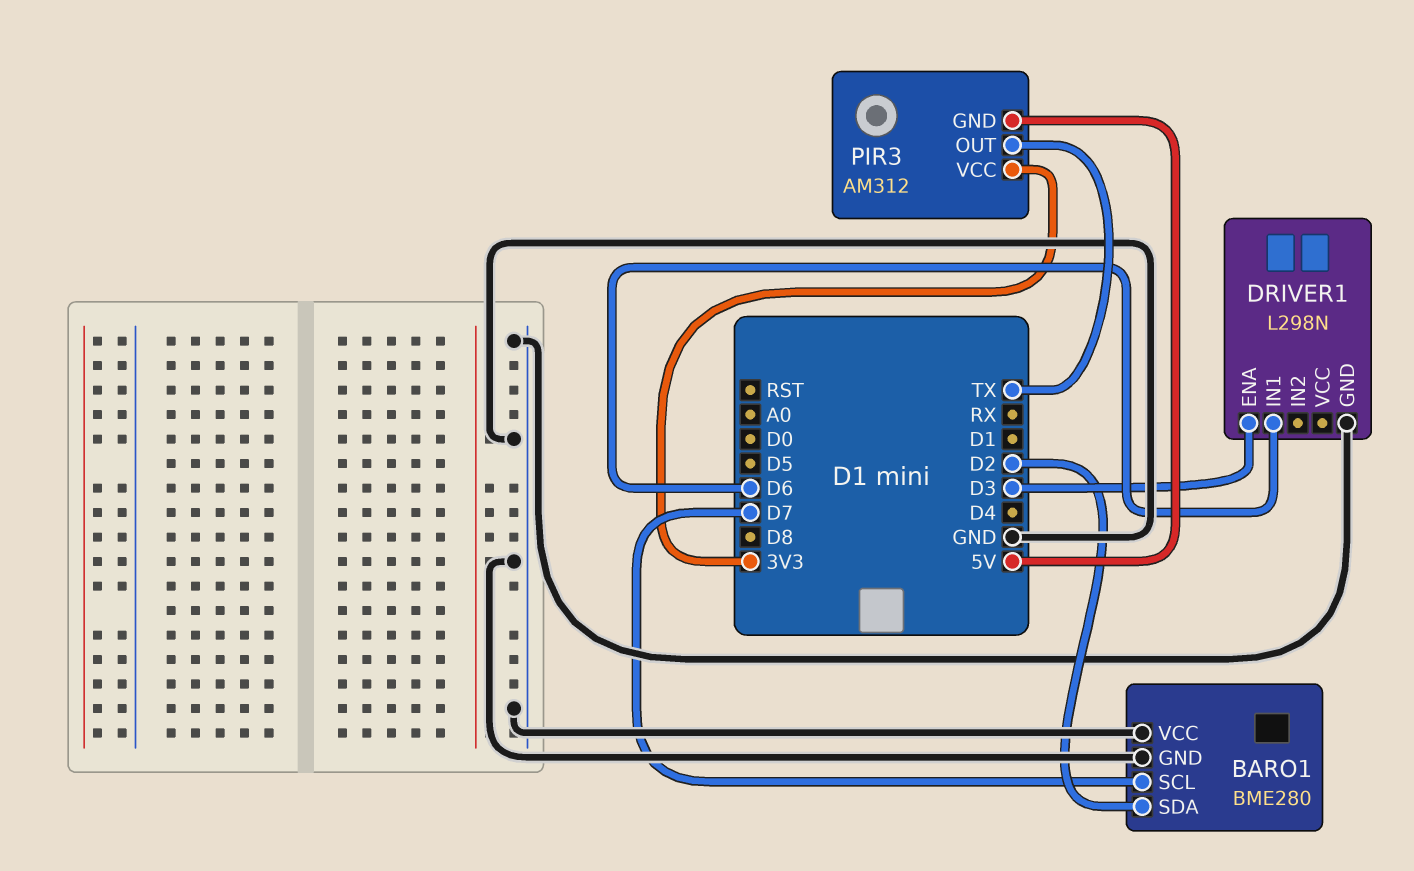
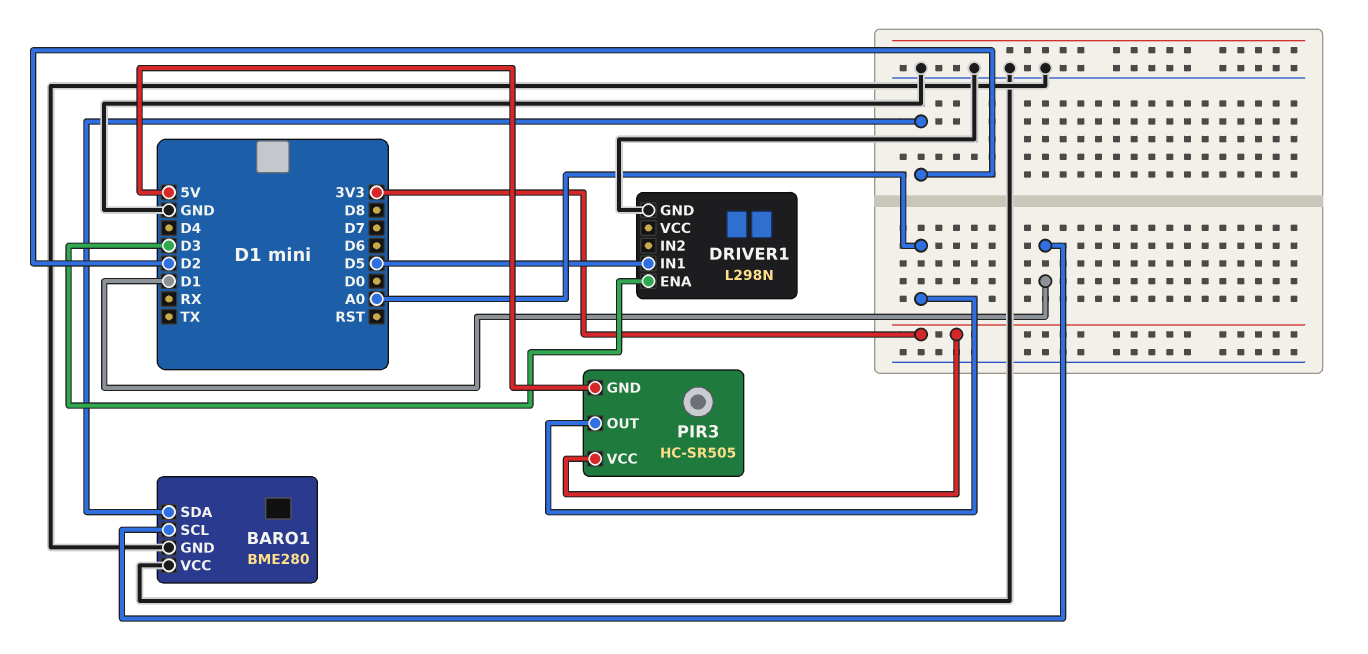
BARO1 pin SCL: D7 -> D1
DRIVER1 pin IN1: D6 -> D5
PIR3: AM312 -> HC-SR505
PIR3 pin OUT: TX -> A0

